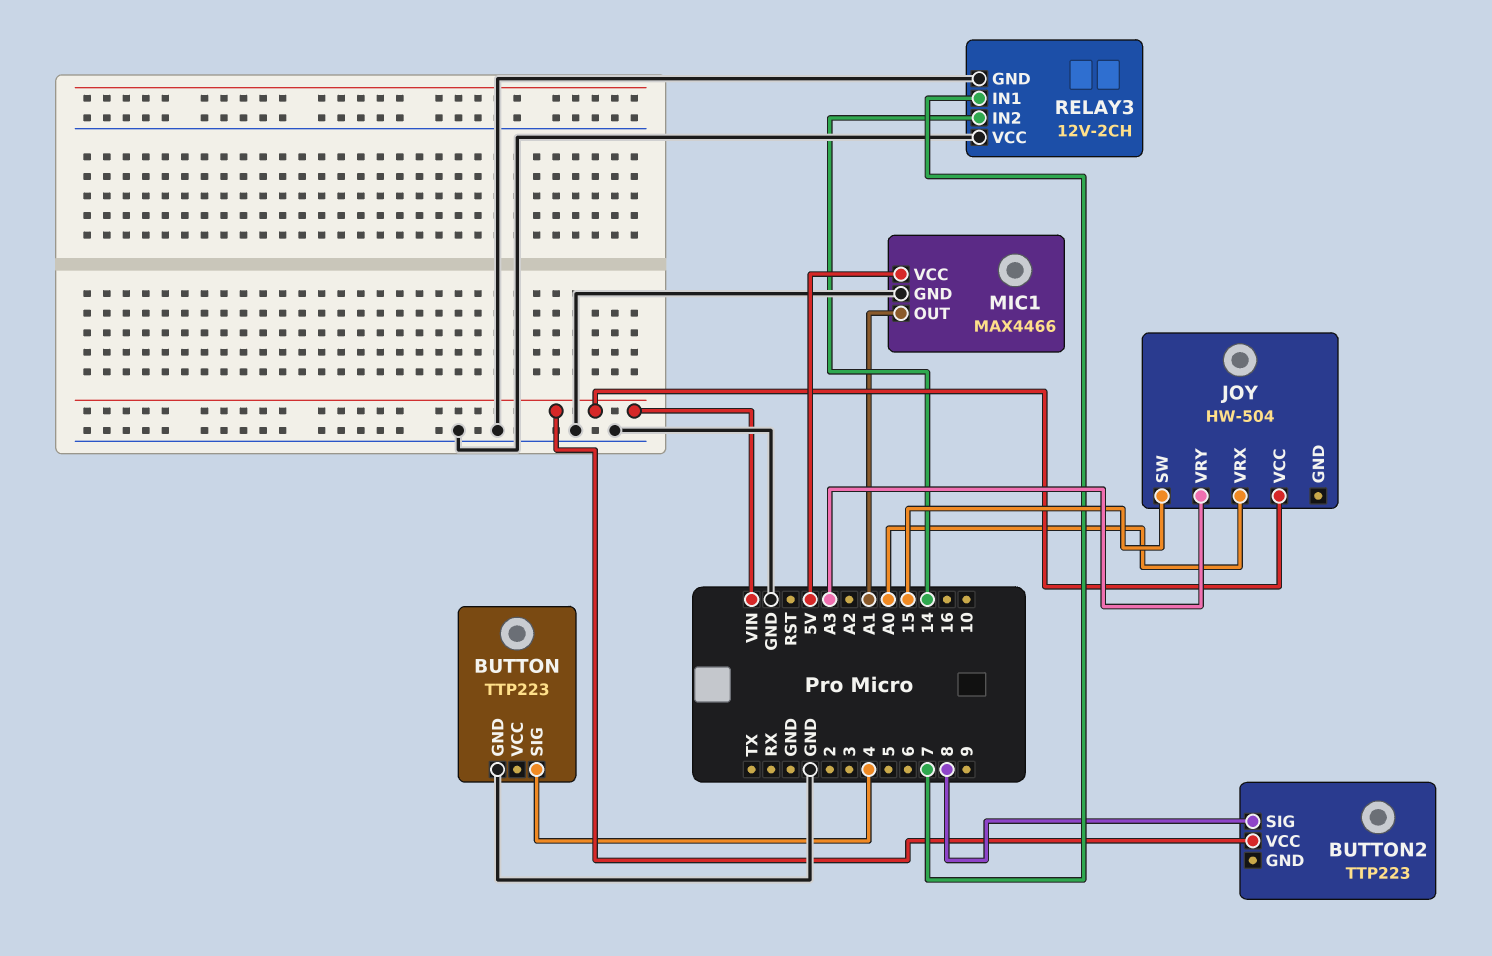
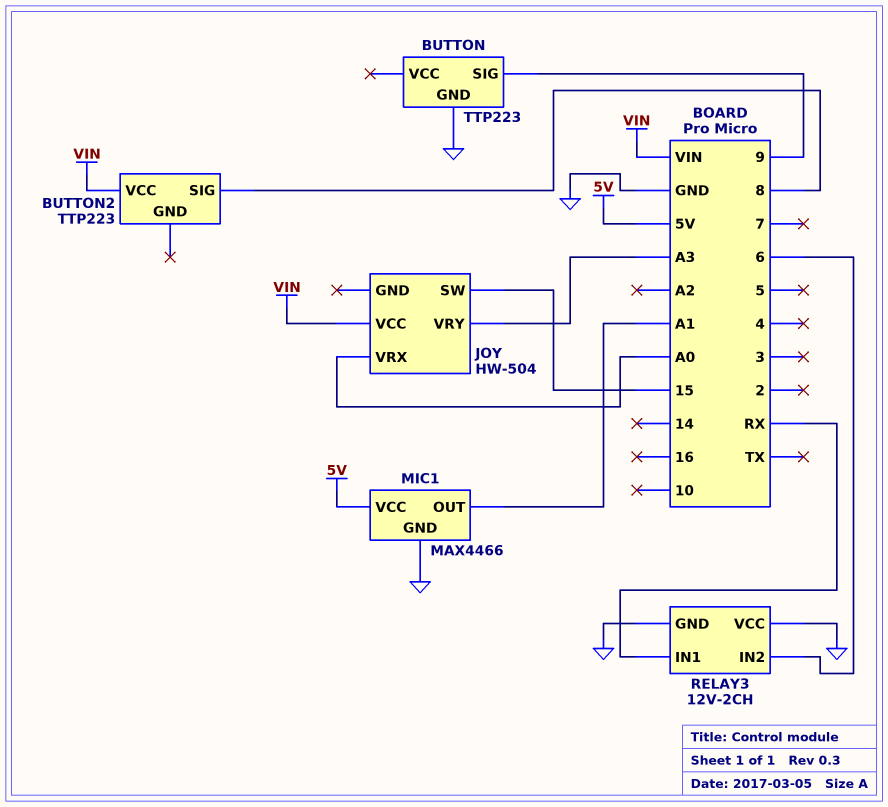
BUTTON pin SIG: 4 -> 9
RELAY3 pin IN1: 7 -> RX
RELAY3 pin IN2: 14 -> 6

